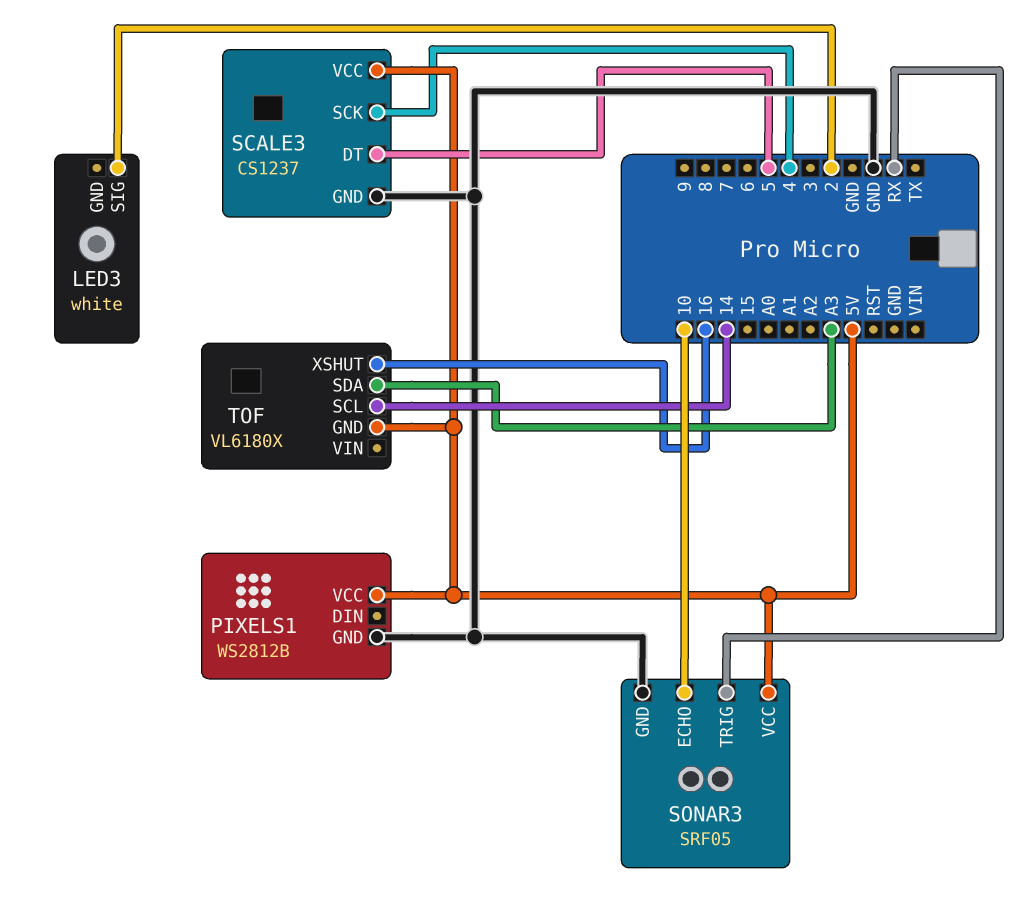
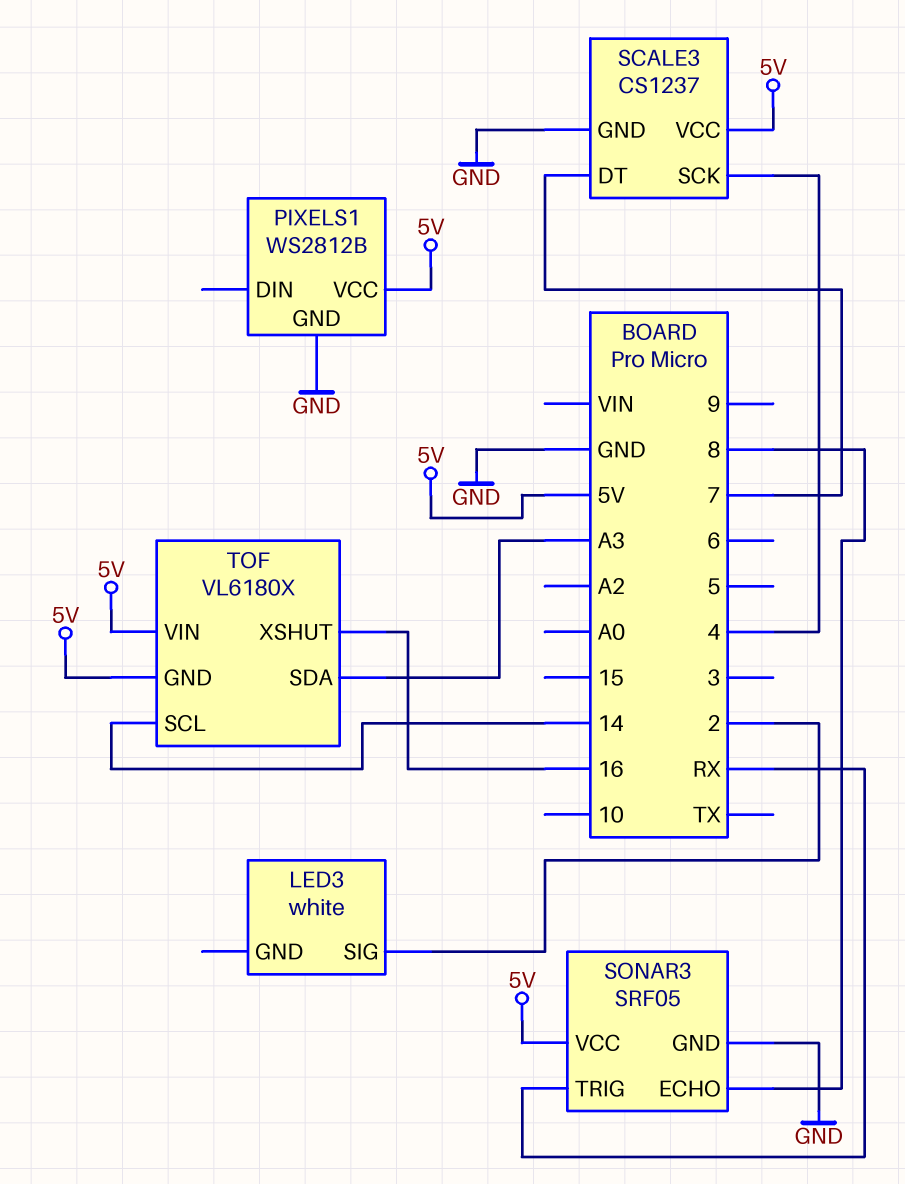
SCALE3 pin DT: 5 -> 7
SONAR3 pin ECHO: 10 -> 8
TOF pin VIN: none -> 5V

